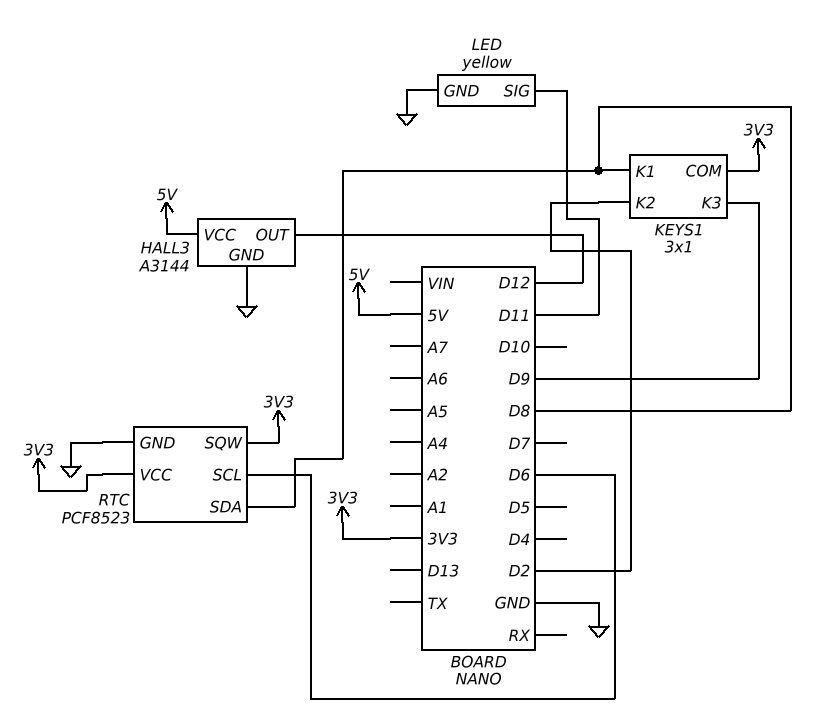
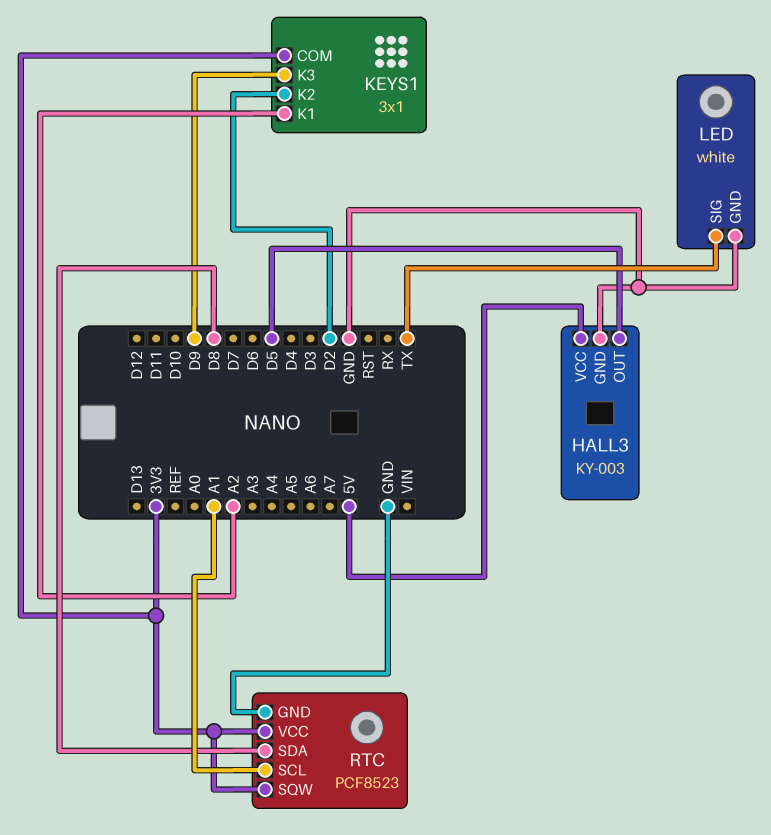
HALL3: A3144 -> KY-003
HALL3 pin OUT: D12 -> D5
KEYS1 pin K1: D8 -> A2
LED: yellow -> white
LED pin SIG: D11 -> TX
RTC pin SCL: D6 -> A1

